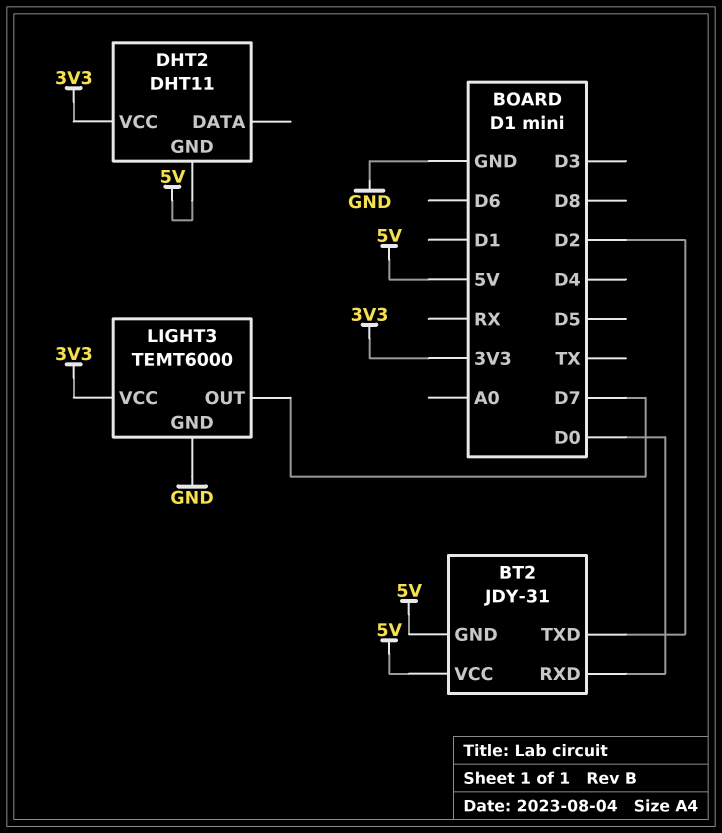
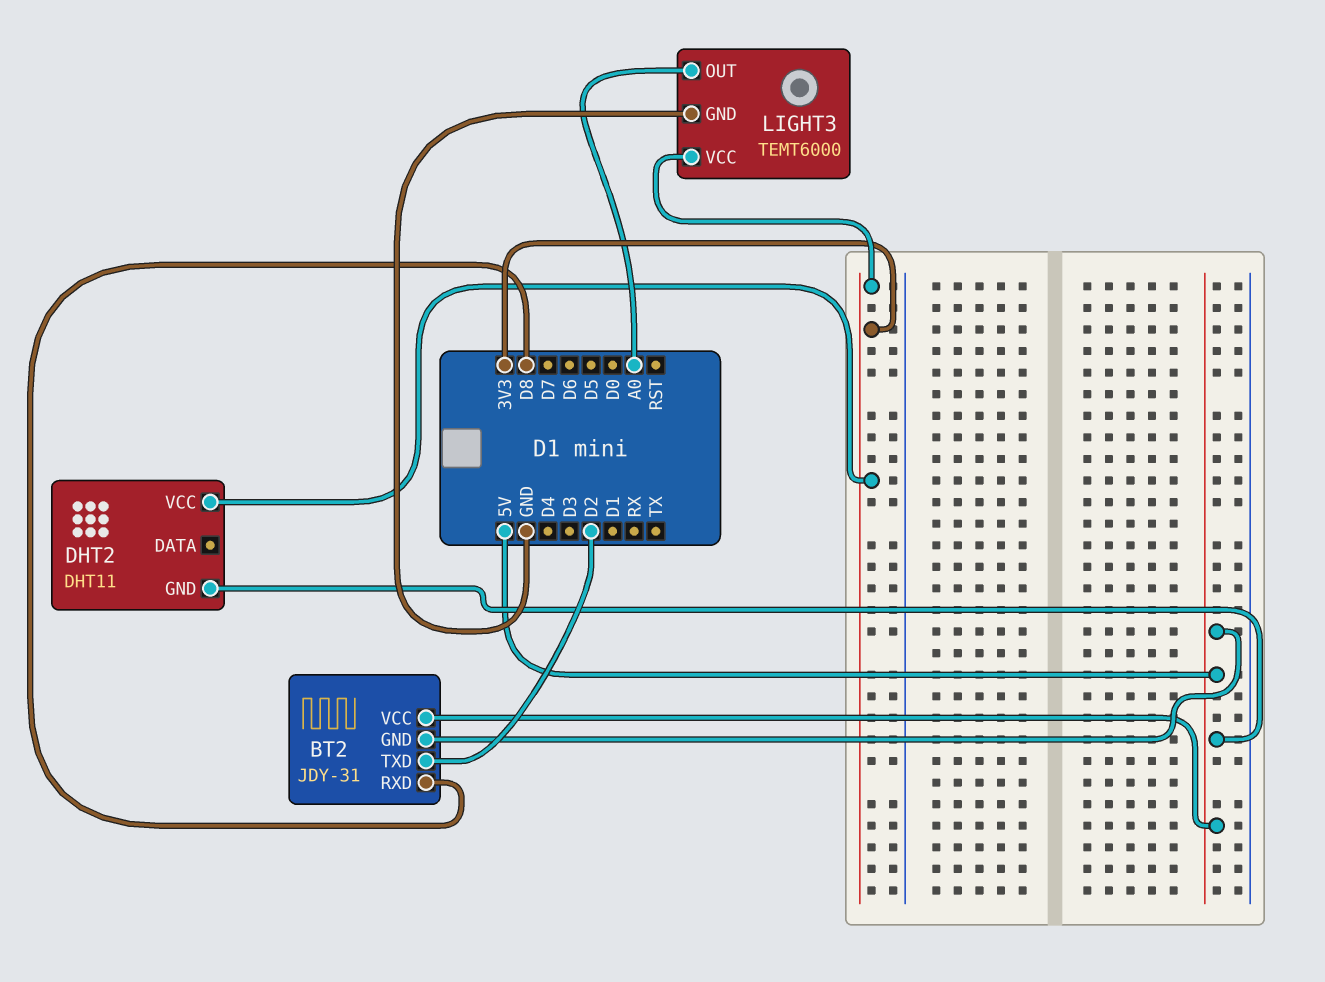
BT2 pin RXD: D0 -> D8
LIGHT3 pin OUT: D7 -> A0

